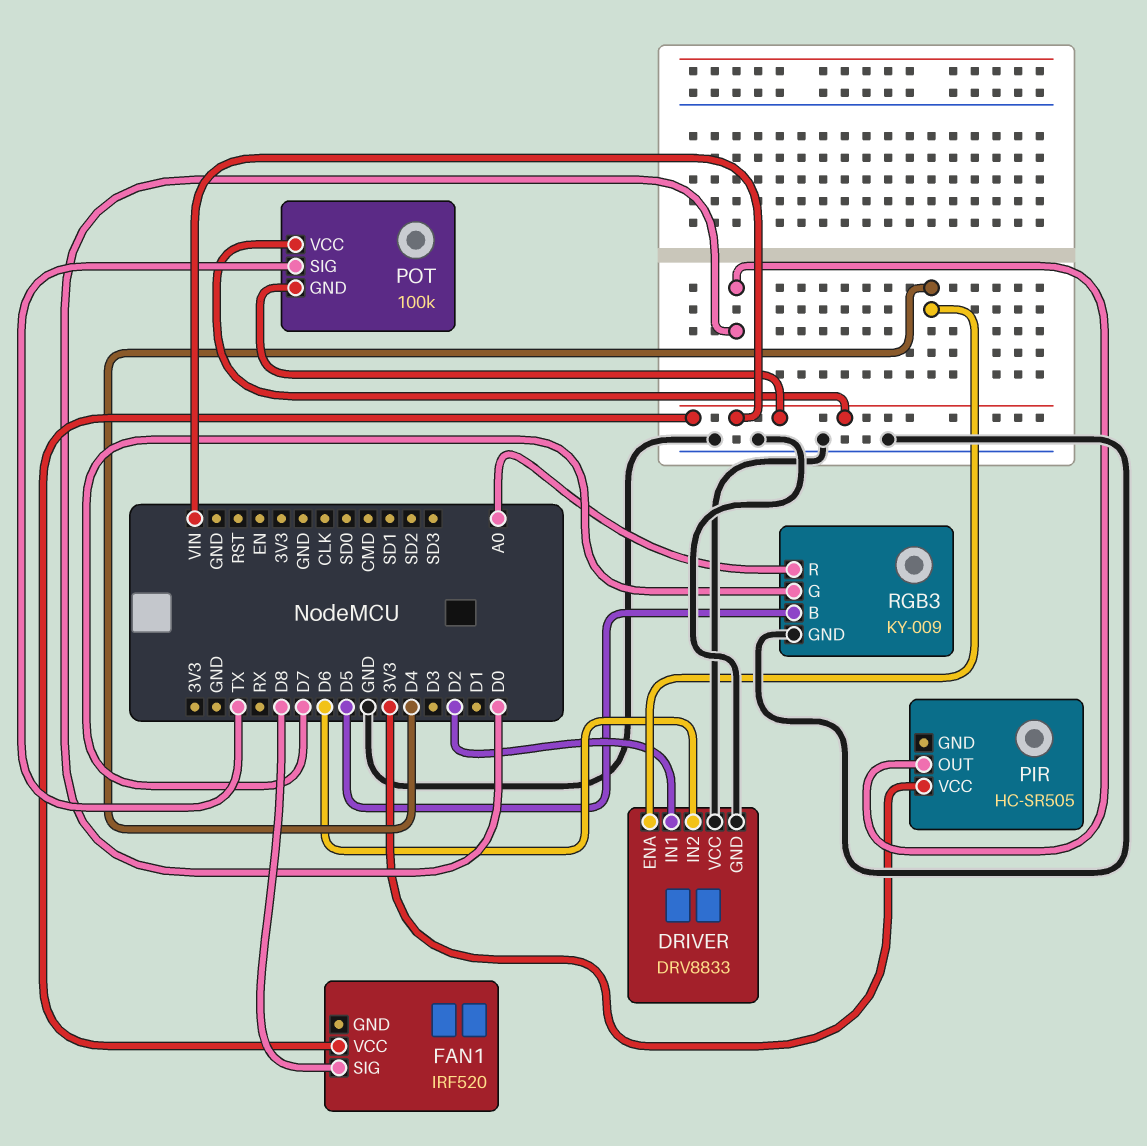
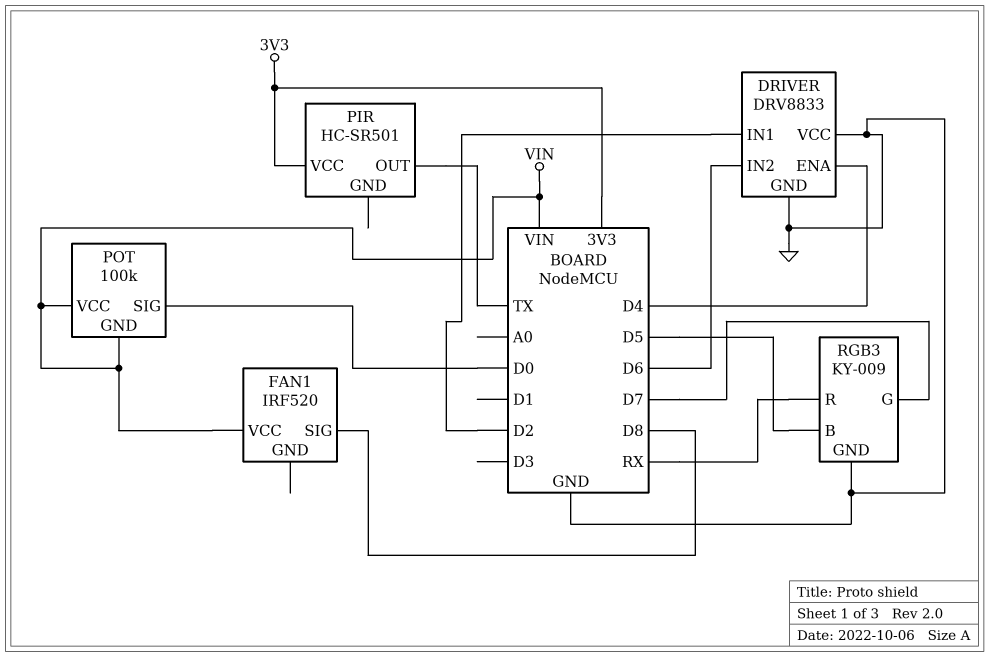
PIR: HC-SR505 -> HC-SR501
PIR pin OUT: D0 -> TX
POT pin SIG: TX -> D0
RGB3 pin R: A0 -> RX

